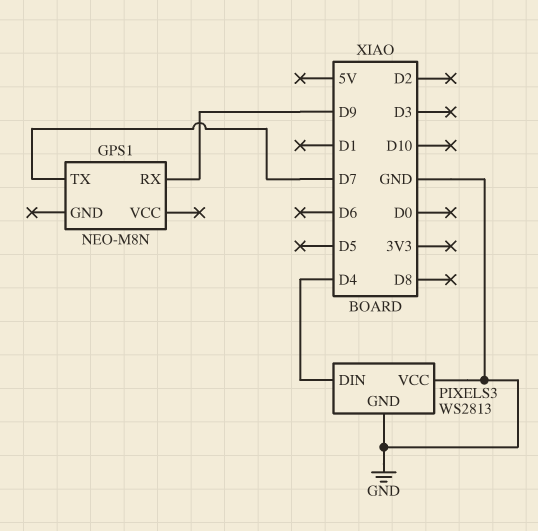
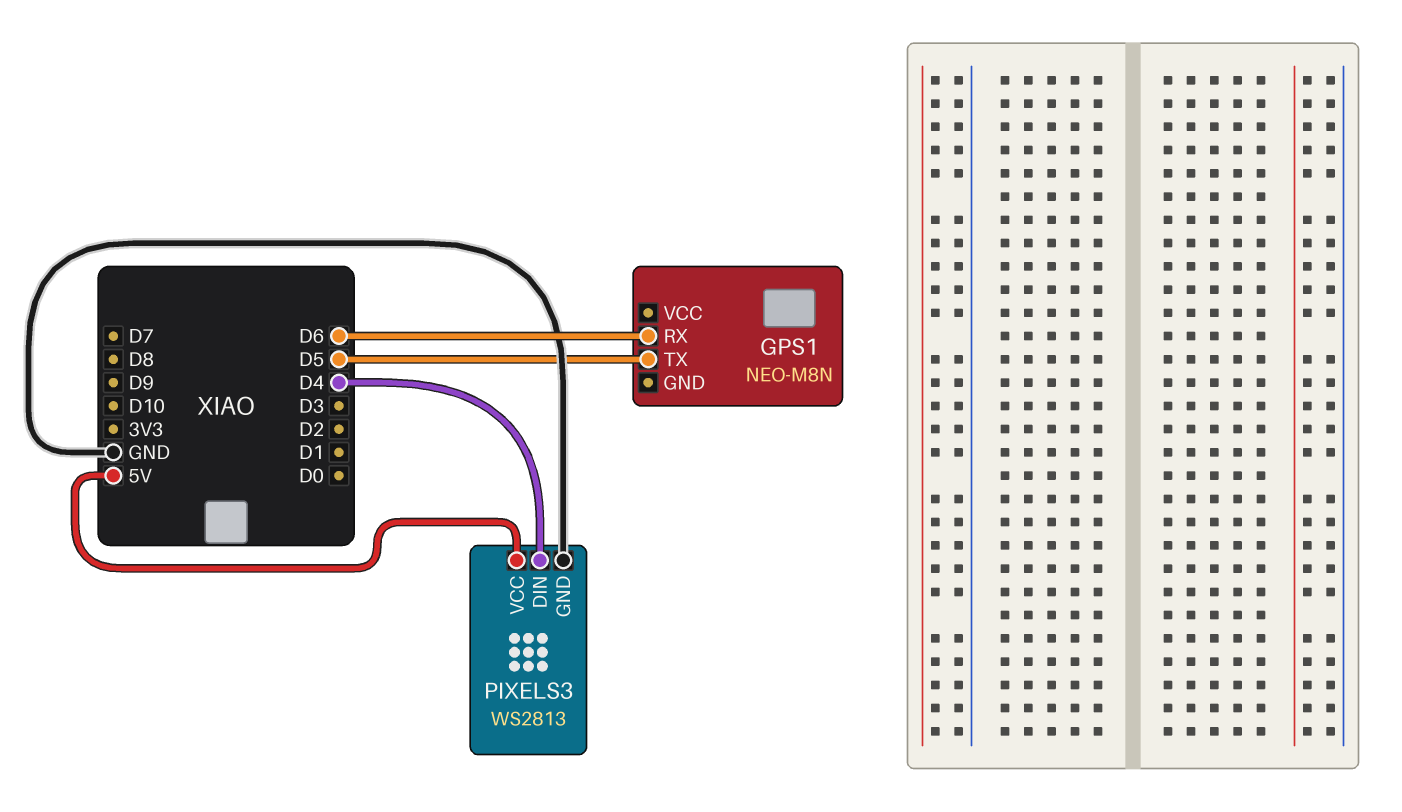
GPS1 pin RX: D9 -> D6
GPS1 pin TX: D7 -> D5
PIXELS3 pin VCC: GND -> 5V

